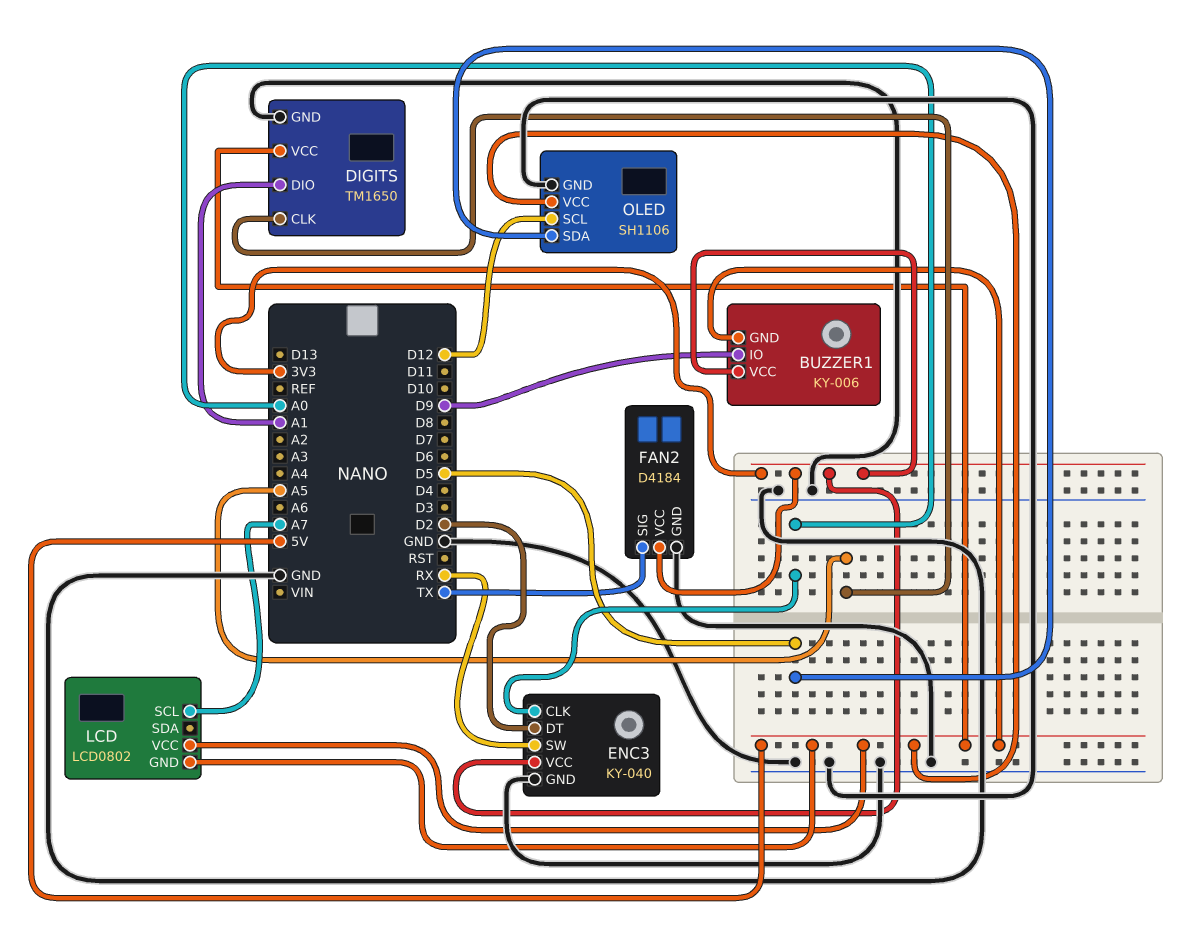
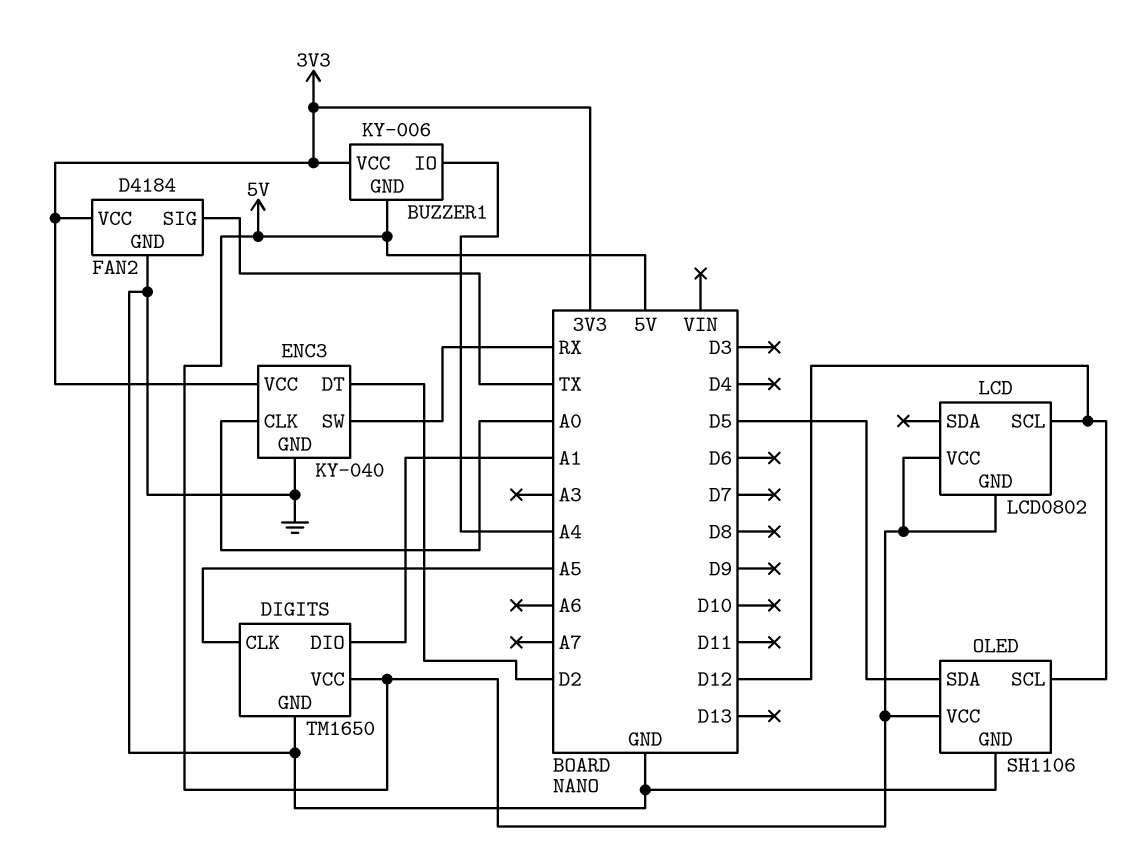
BUZZER1 pin IO: D9 -> A4
LCD pin SCL: A7 -> D12

